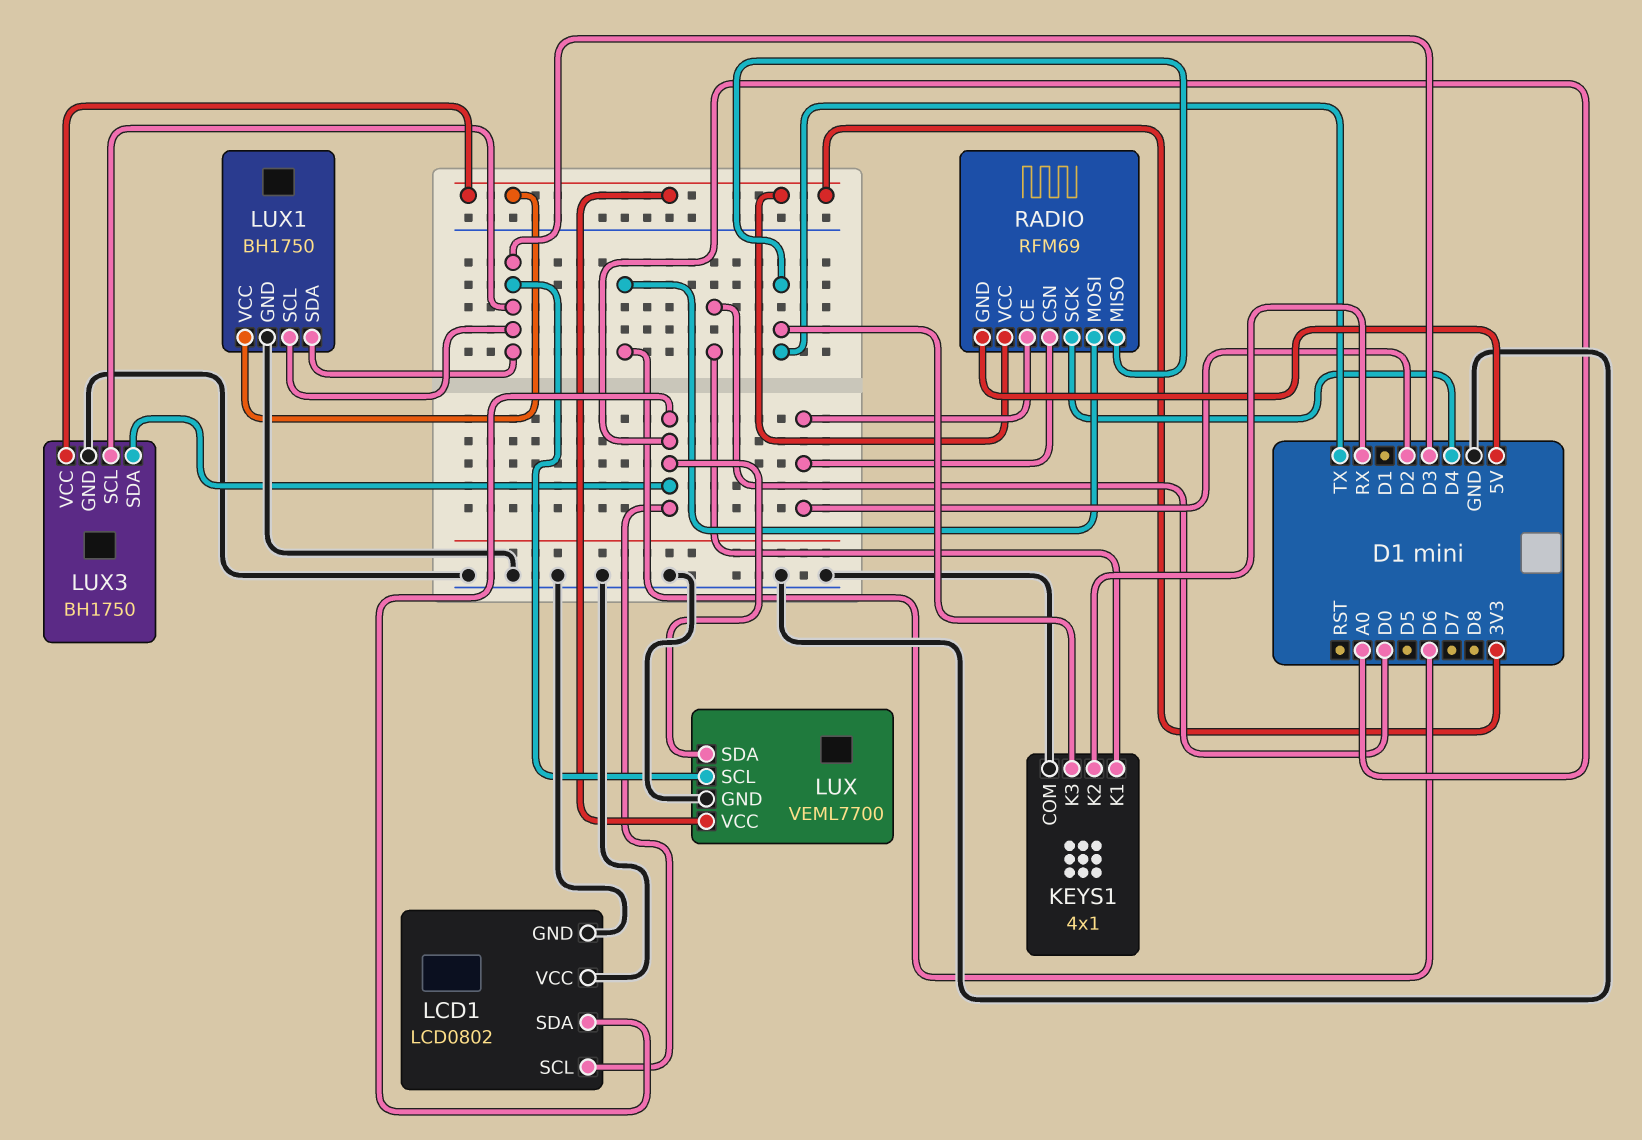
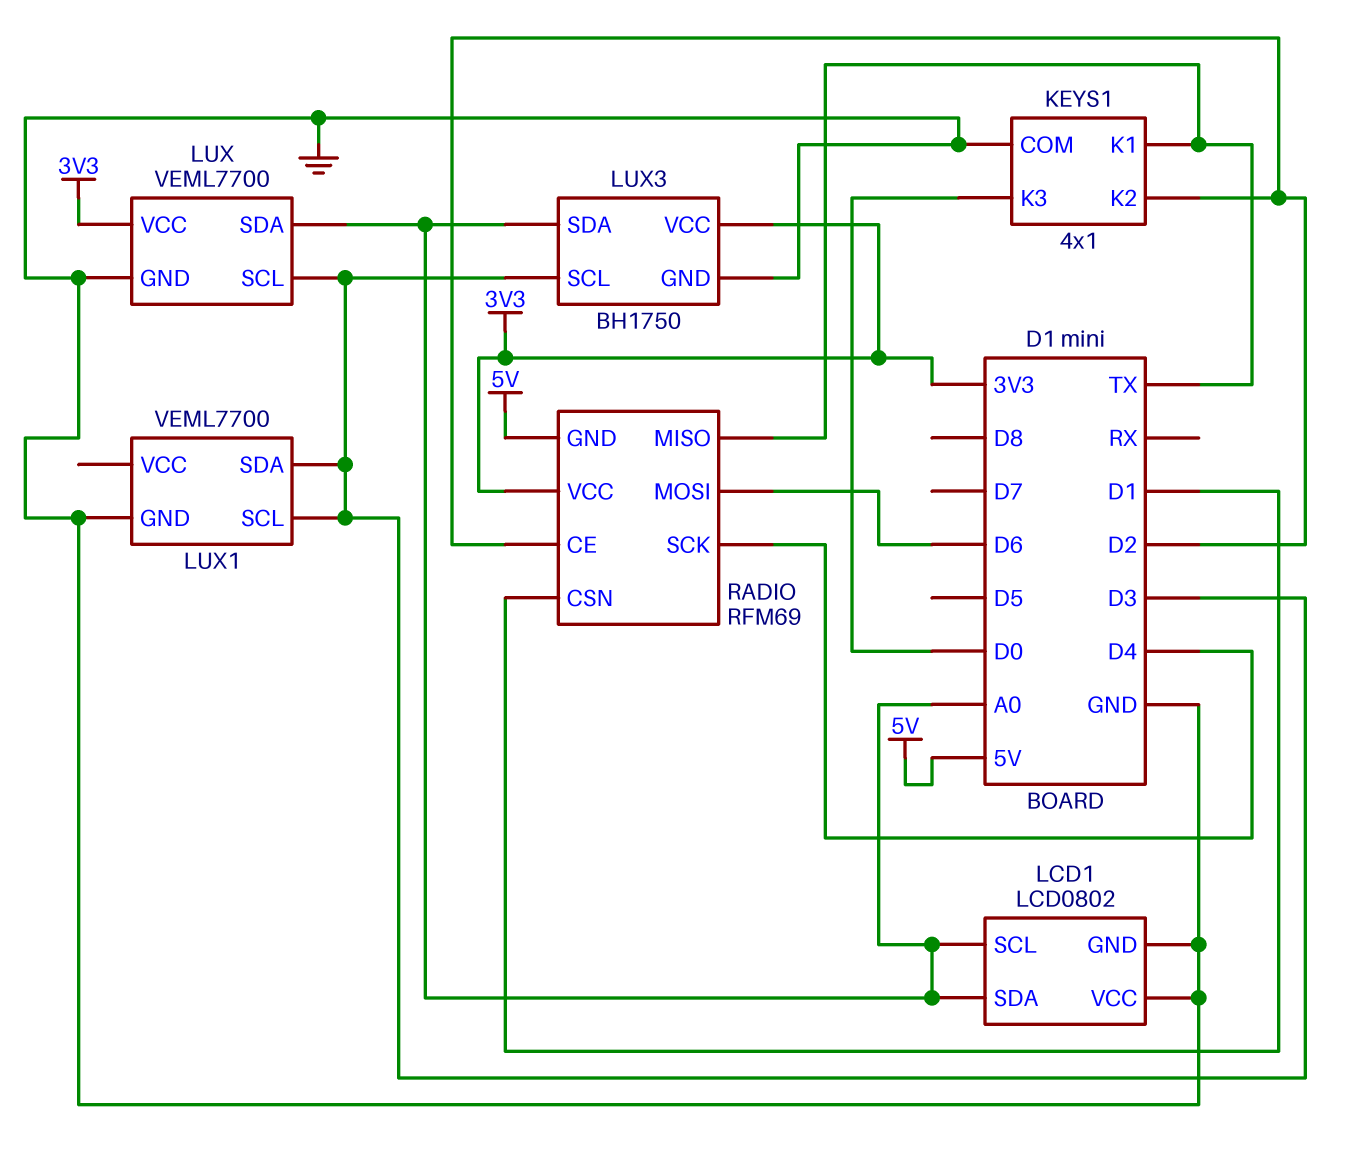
KEYS1 pin K1: D0 -> TX
KEYS1 pin K2: RX -> D2
KEYS1 pin K3: TX -> D0
LUX1: BH1750 -> VEML7700
LUX1 pin VCC: 3V3 -> none
RADIO pin CSN: D2 -> D1

